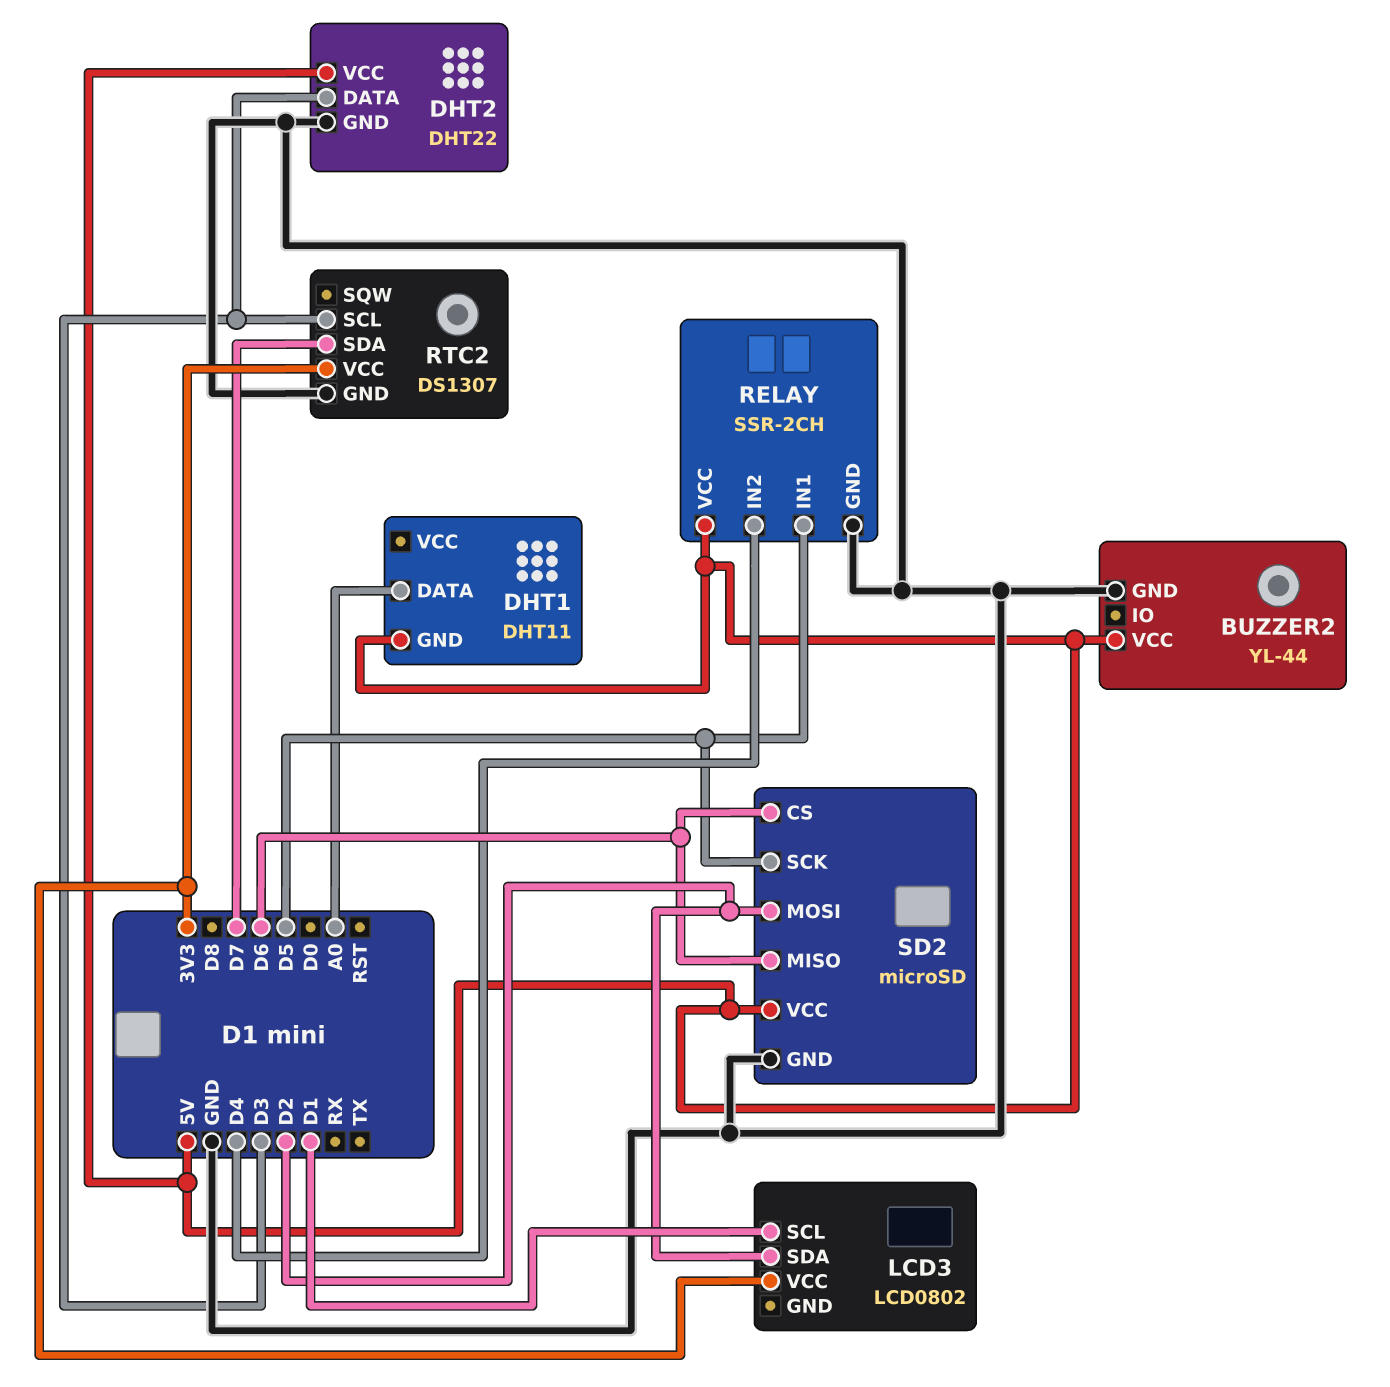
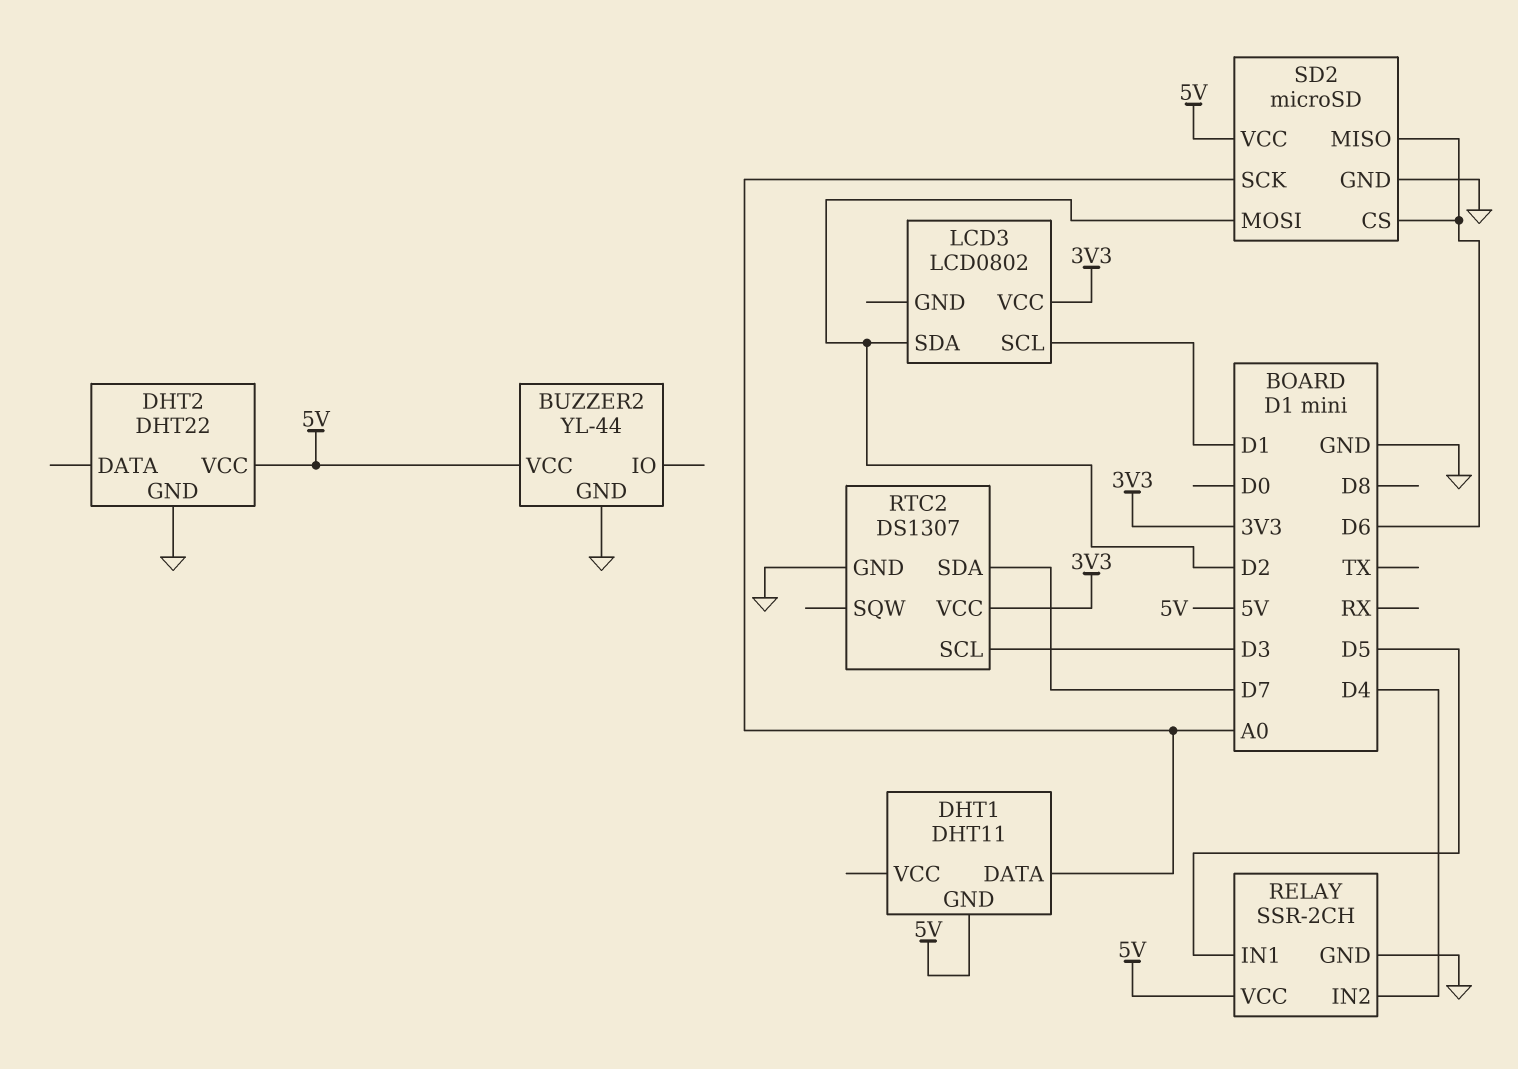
DHT2 pin DATA: D3 -> none
SD2 pin SCK: D5 -> A0

